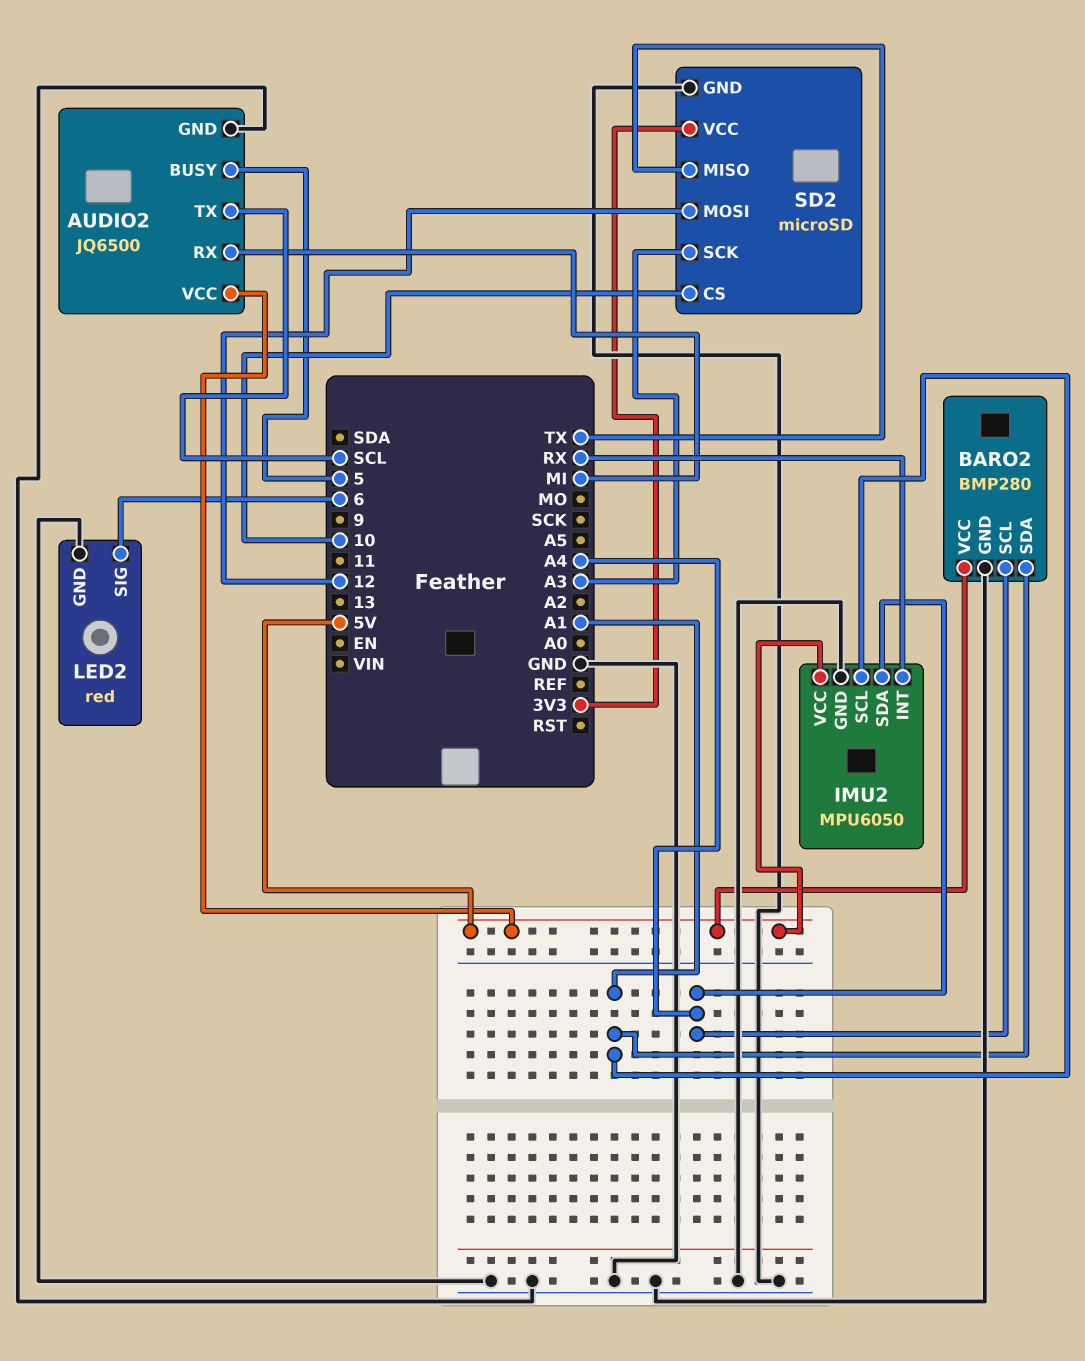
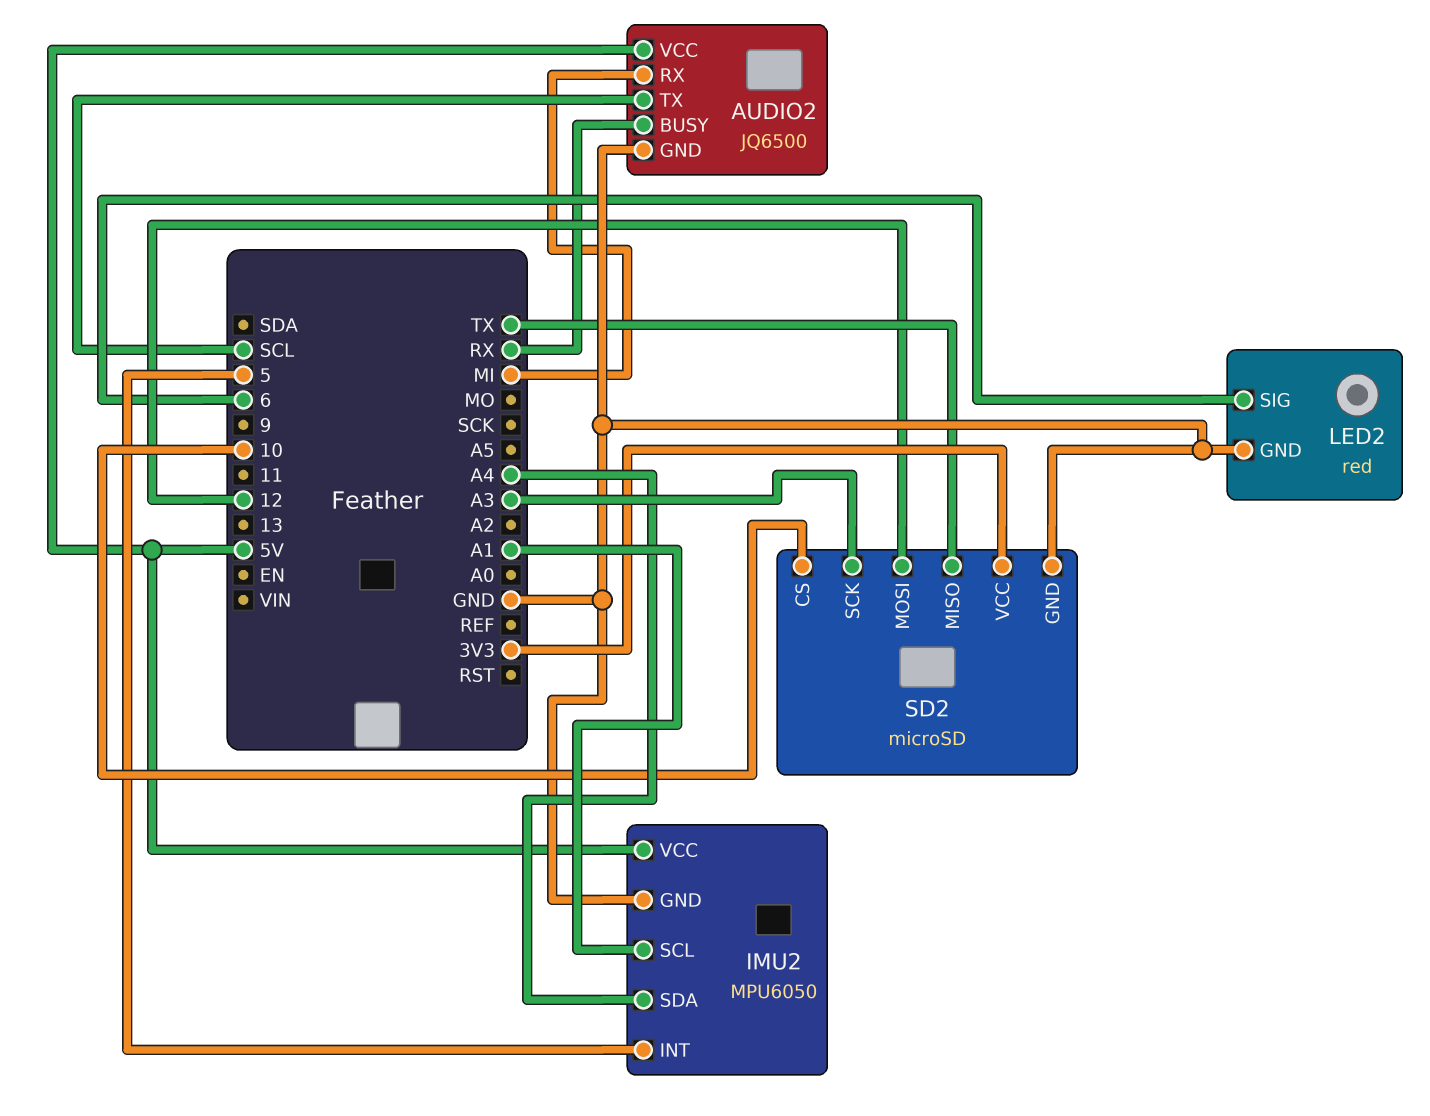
AUDIO2 pin BUSY: 5 -> RX
BARO2: BMP280 -> none
BARO2 pin GND: GND -> none
BARO2 pin SCL: A4 -> none
BARO2 pin SDA: A1 -> none
BARO2 pin VCC: 5V -> none
IMU2 pin INT: RX -> 5

